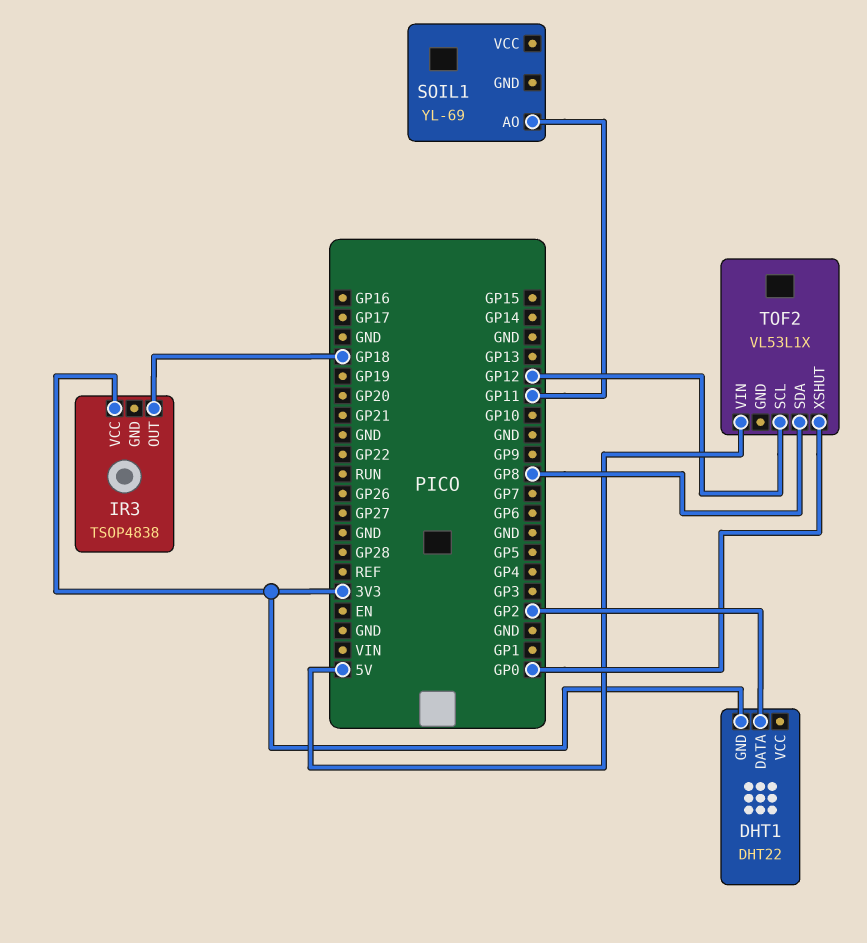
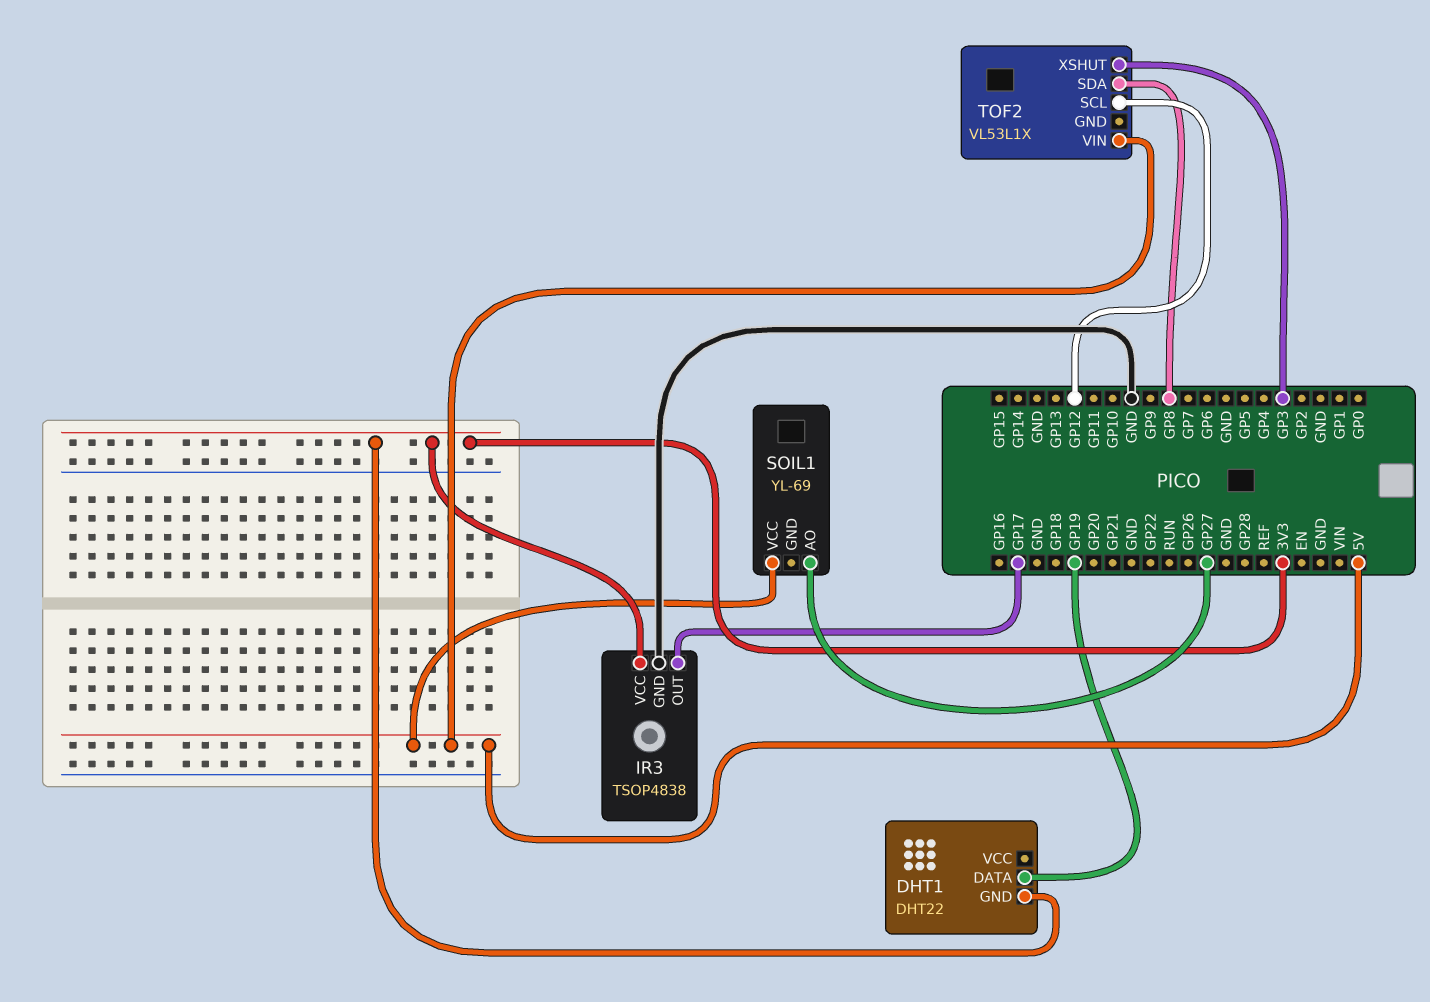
DHT1 pin DATA: GP2 -> GP19
IR3 pin GND: none -> GND
IR3 pin OUT: GP18 -> GP17
SOIL1 pin AO: GP11 -> GP27
SOIL1 pin VCC: none -> 5V
TOF2 pin XSHUT: GP0 -> GP3

